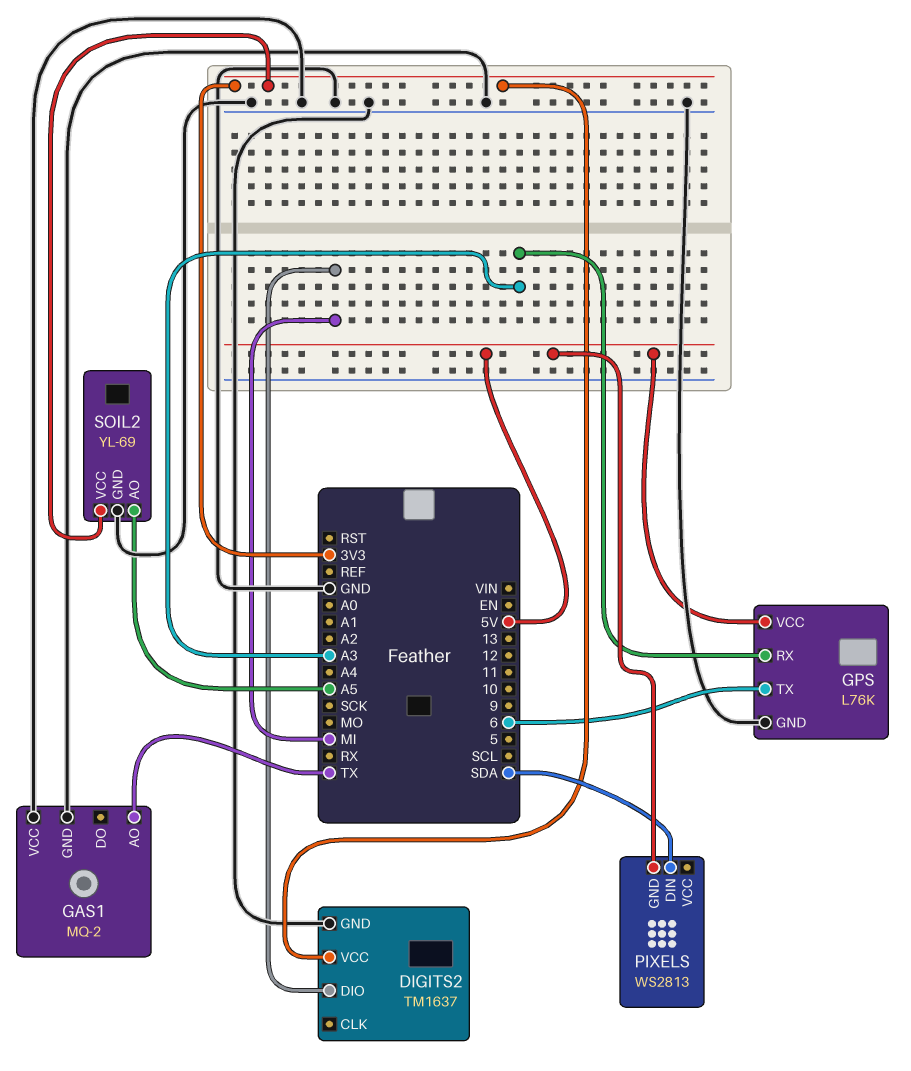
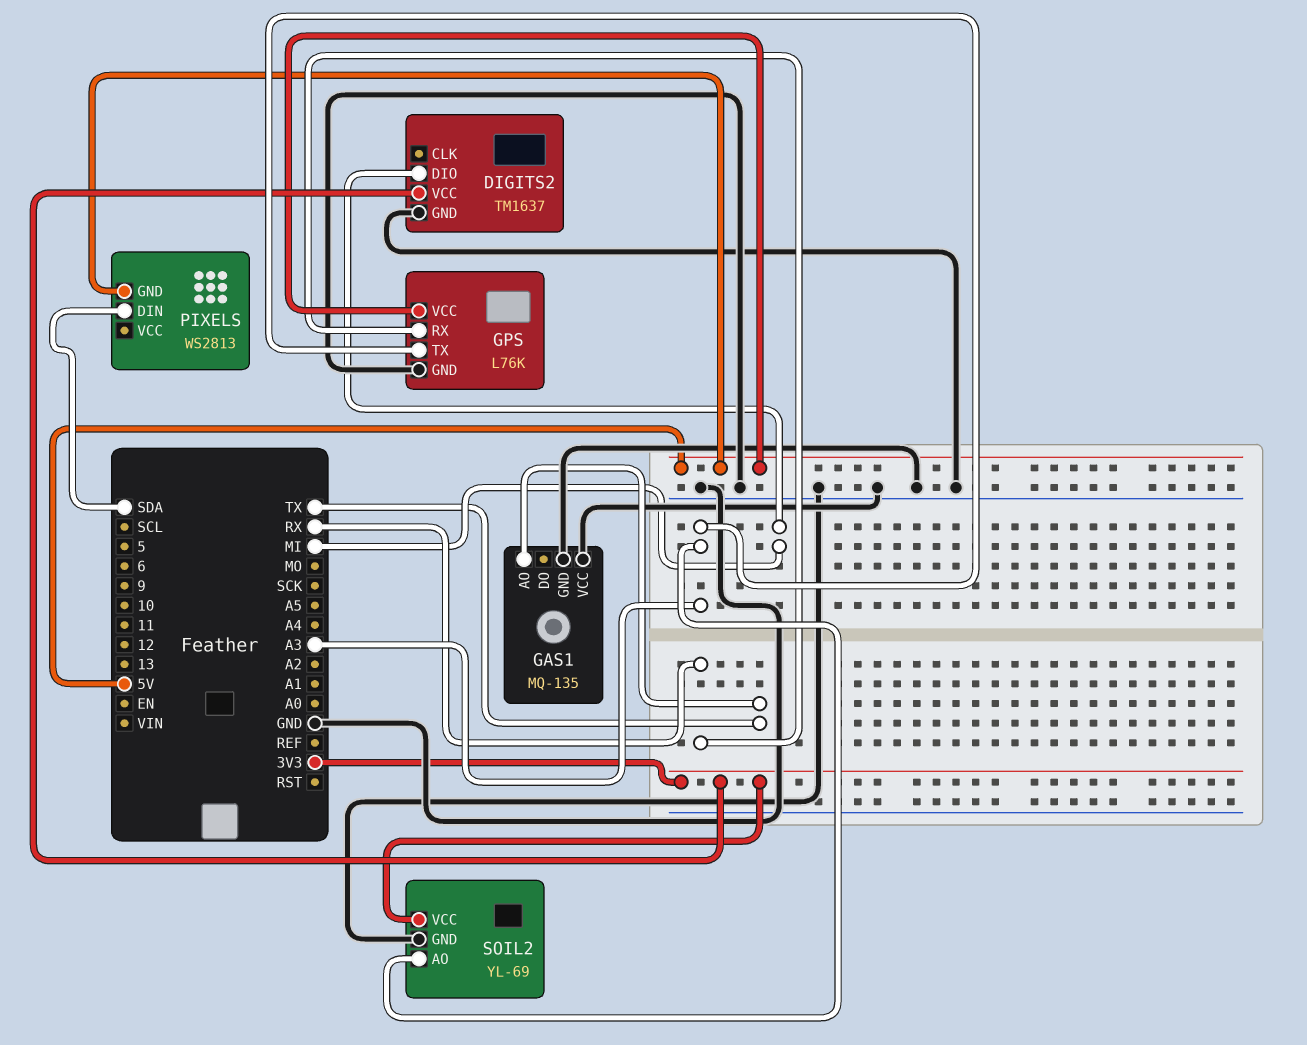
GAS1: MQ-2 -> MQ-135
GPS pin RX: A3 -> RX
GPS pin TX: 6 -> A3
SOIL2 pin AO: A5 -> A3

